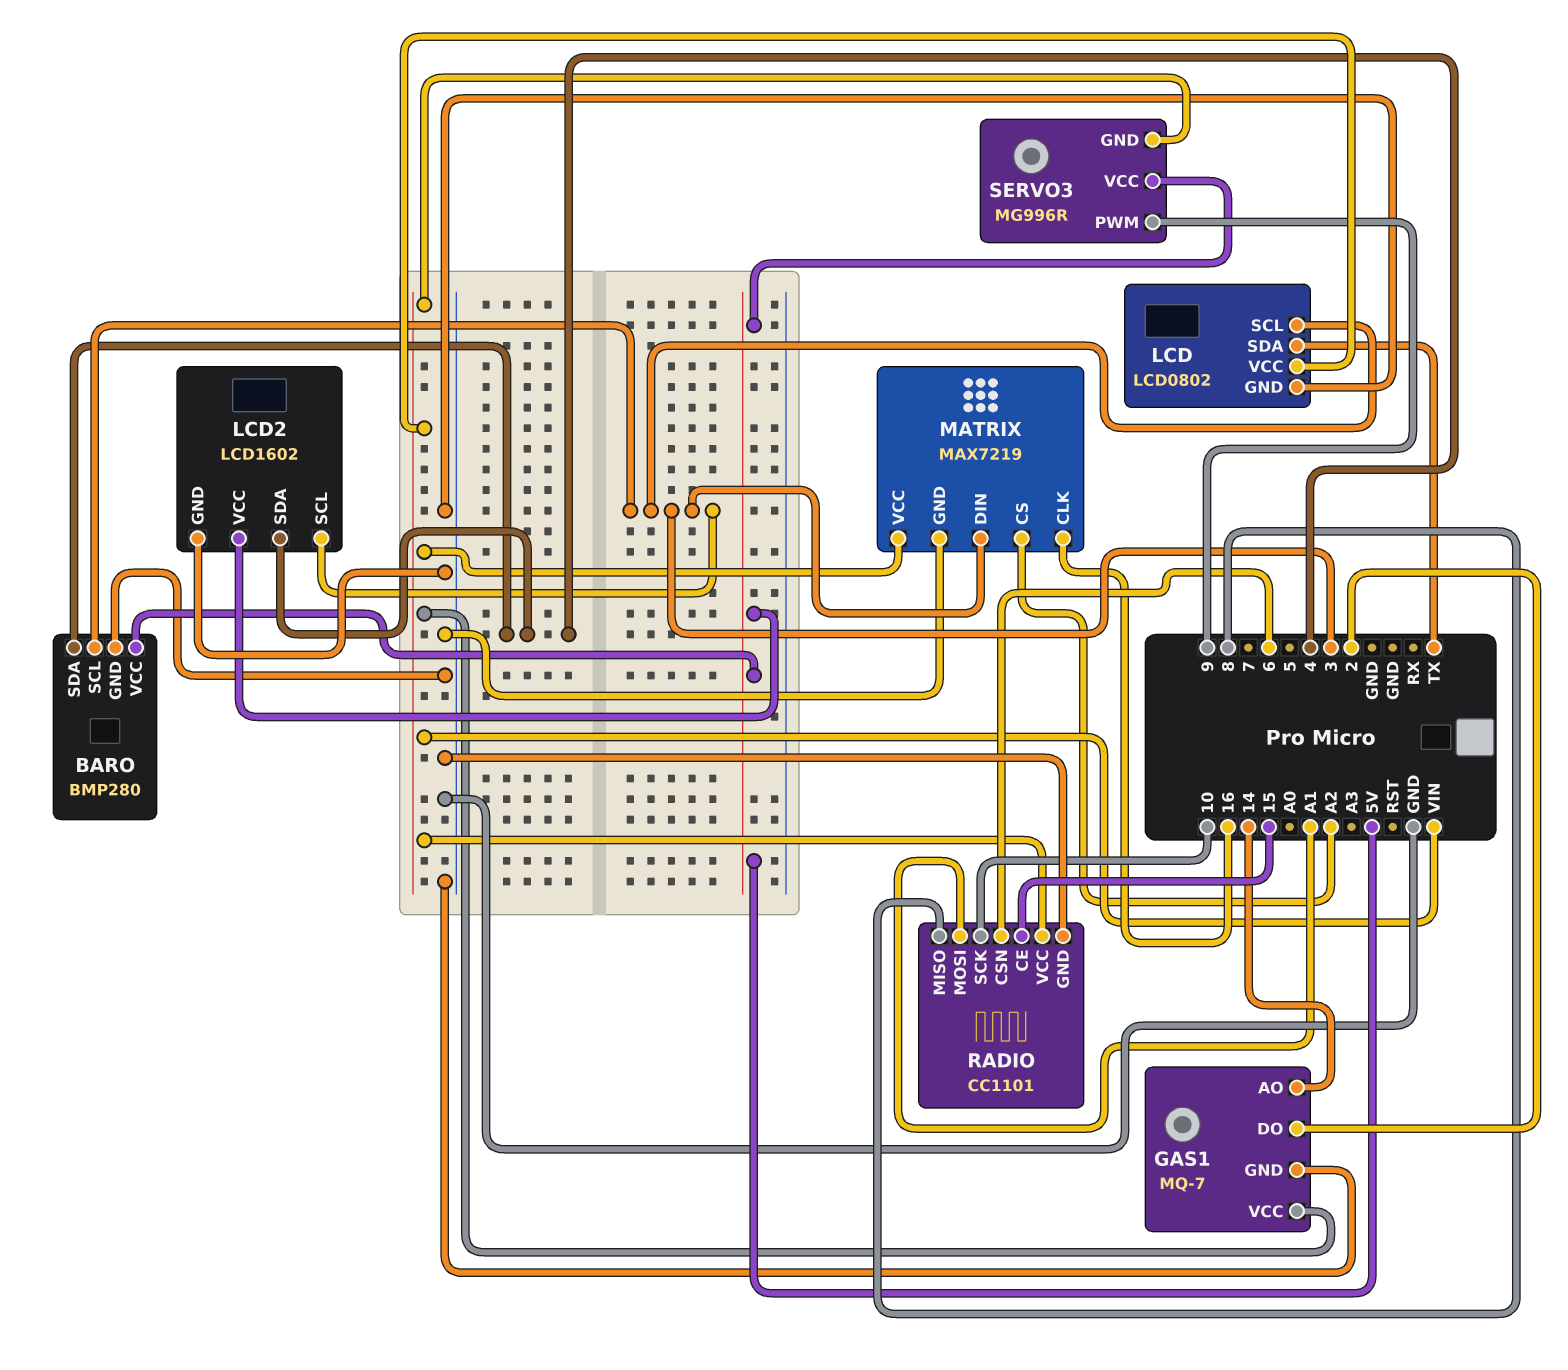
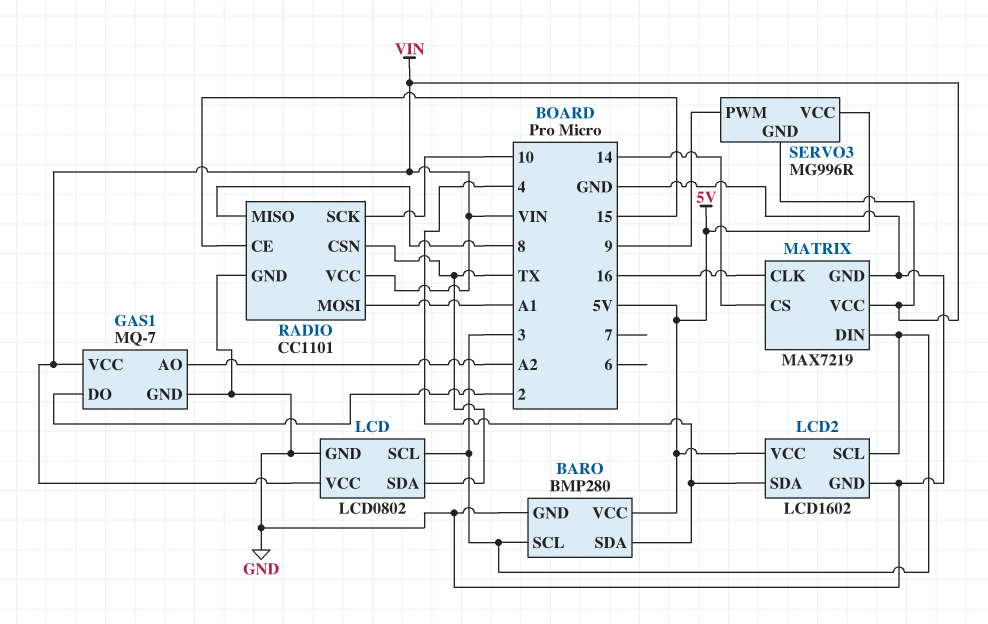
GAS1 pin AO: 14 -> A2
MATRIX pin CS: A2 -> 14
RADIO pin CSN: 6 -> TX

